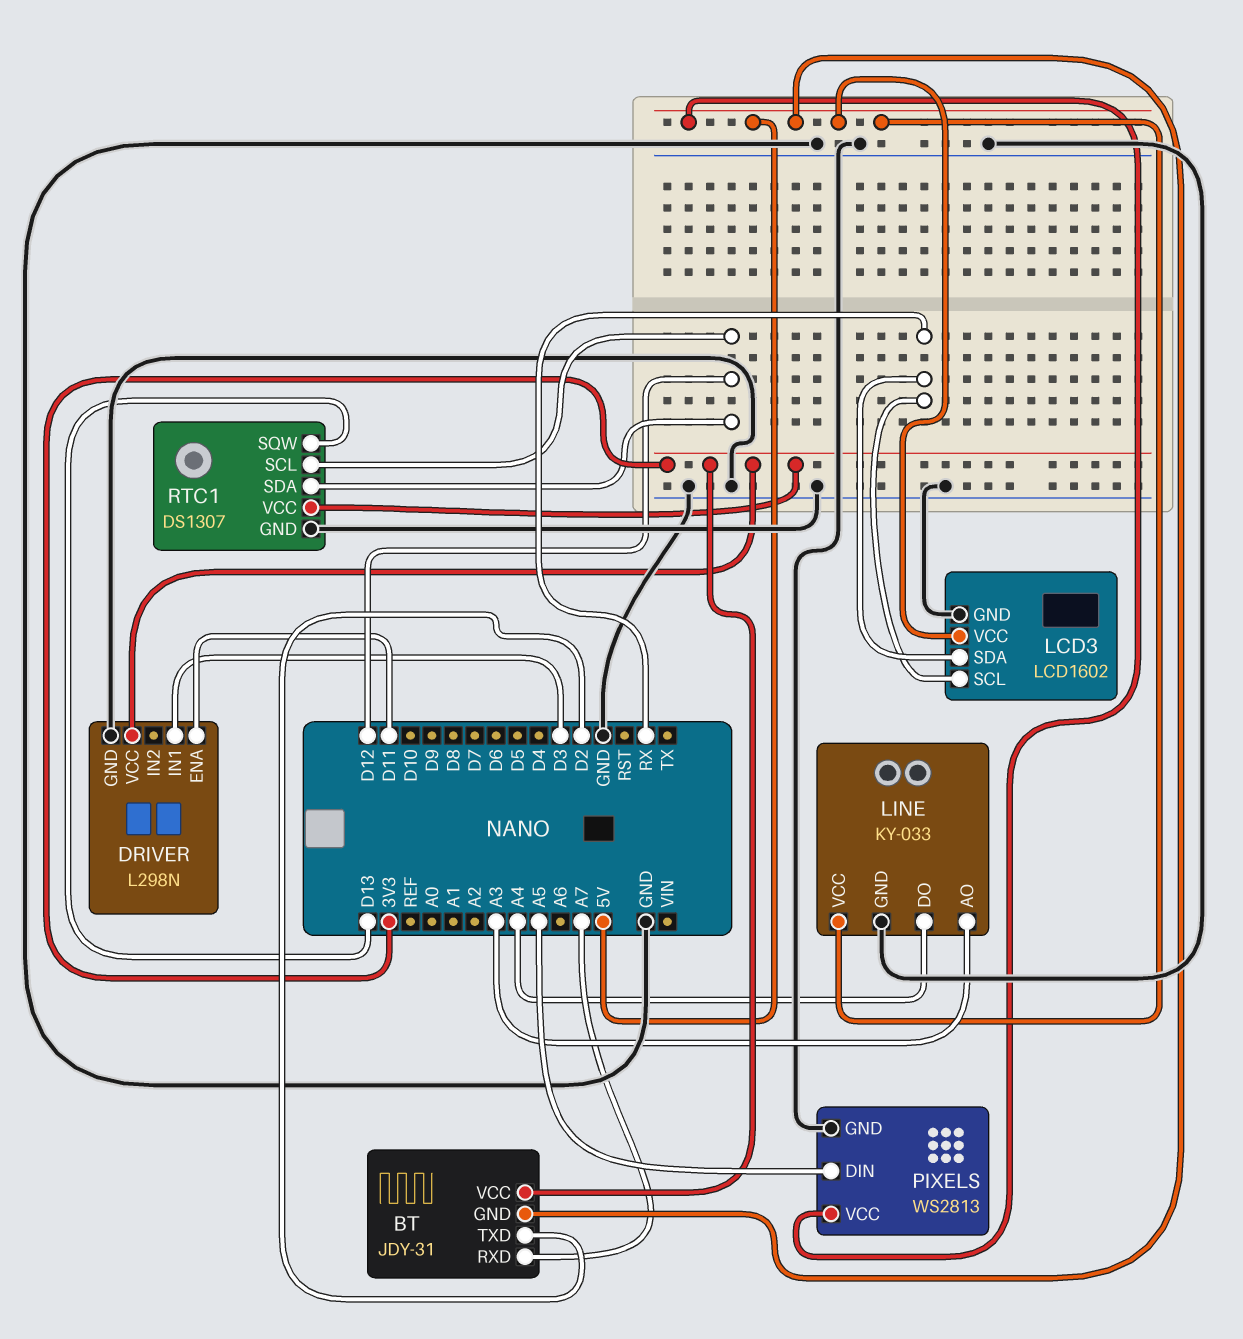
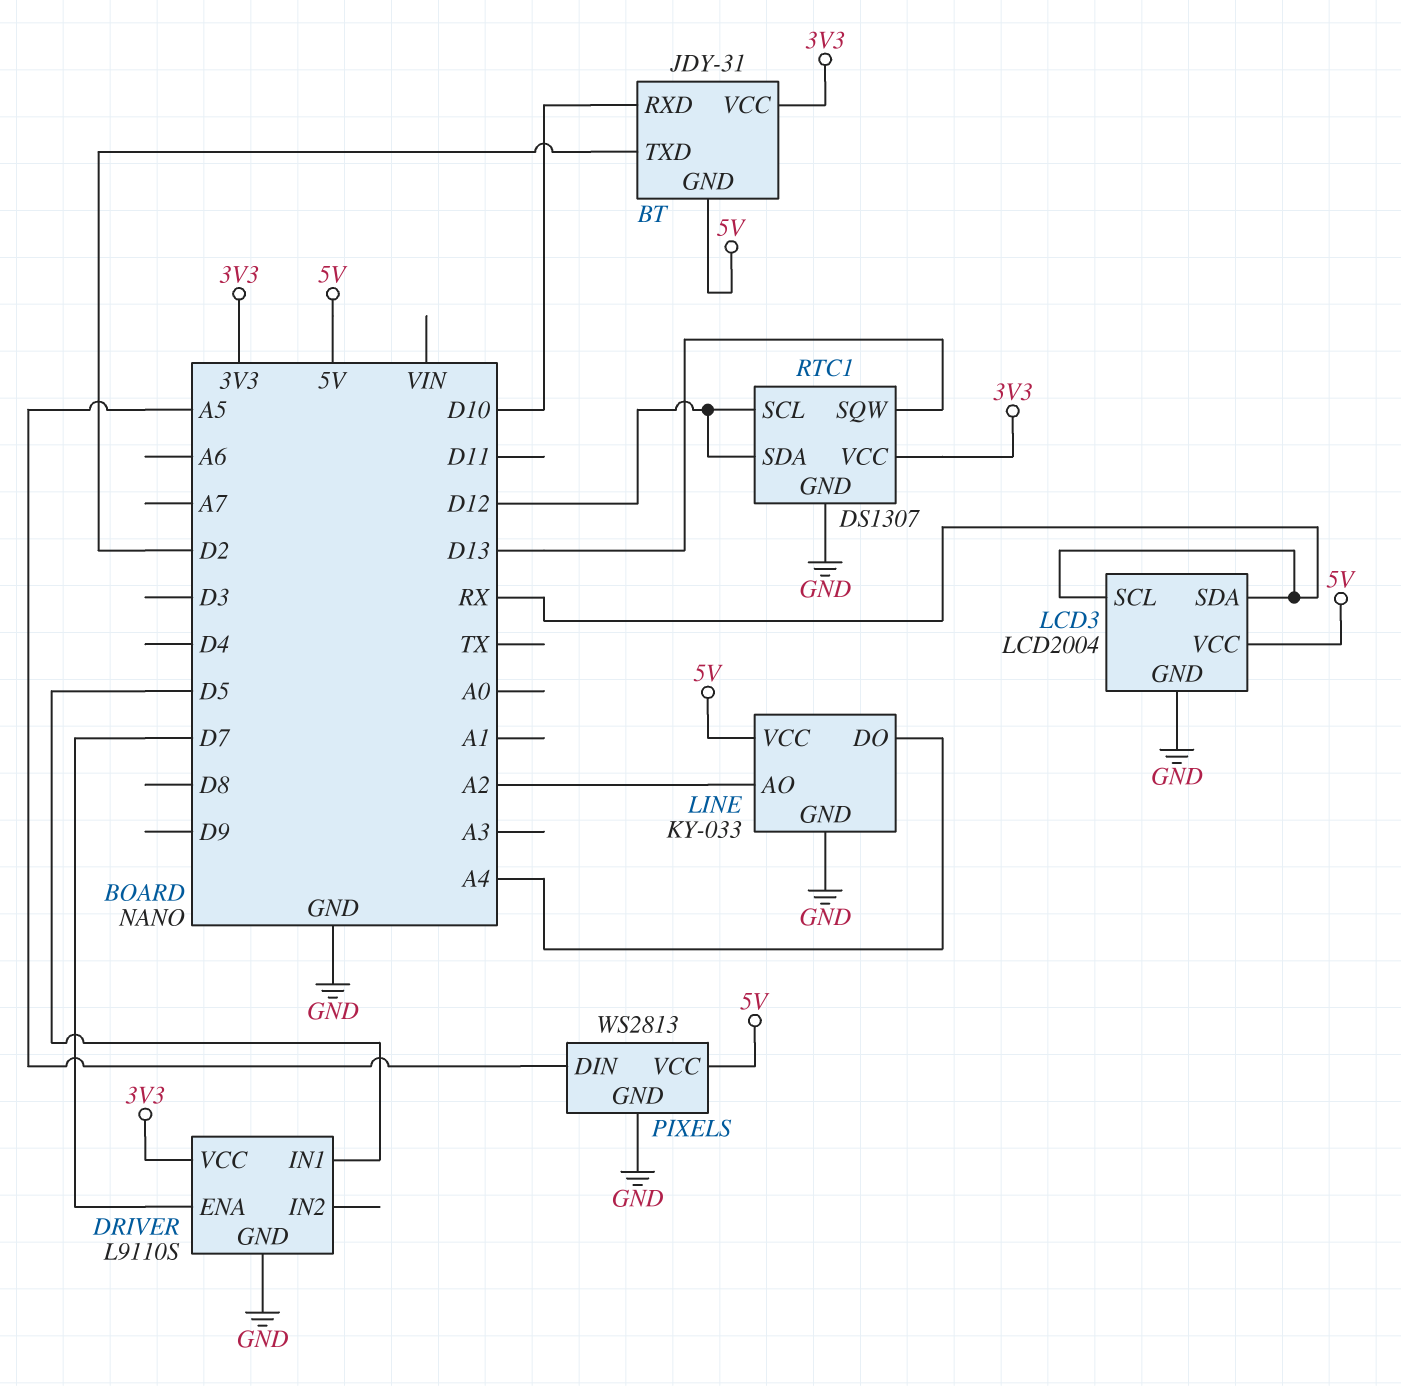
BT pin RXD: A7 -> D10
DRIVER: L298N -> L9110S
DRIVER pin ENA: D11 -> D7
DRIVER pin IN1: D3 -> D5
LCD3: LCD1602 -> LCD2004
LINE pin AO: A3 -> A2

